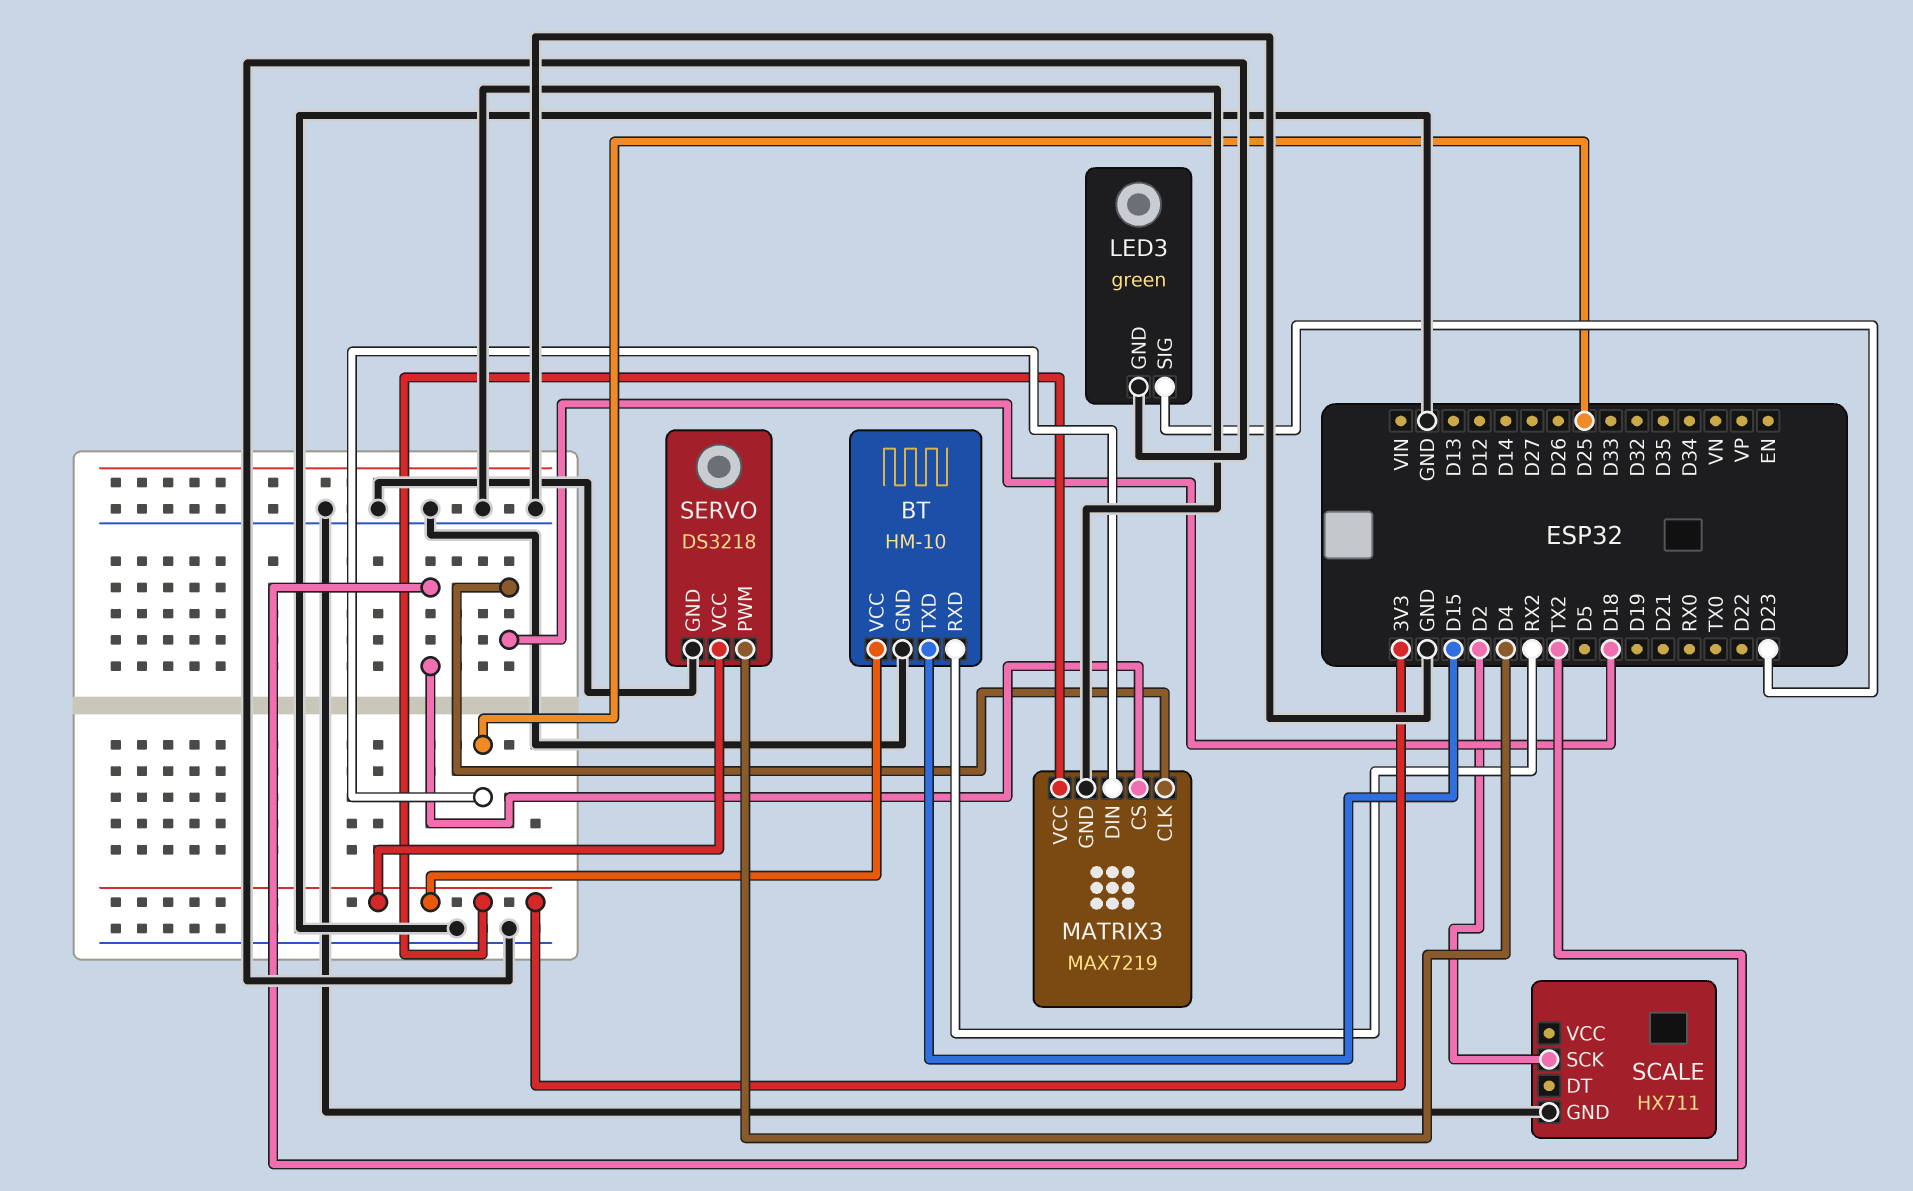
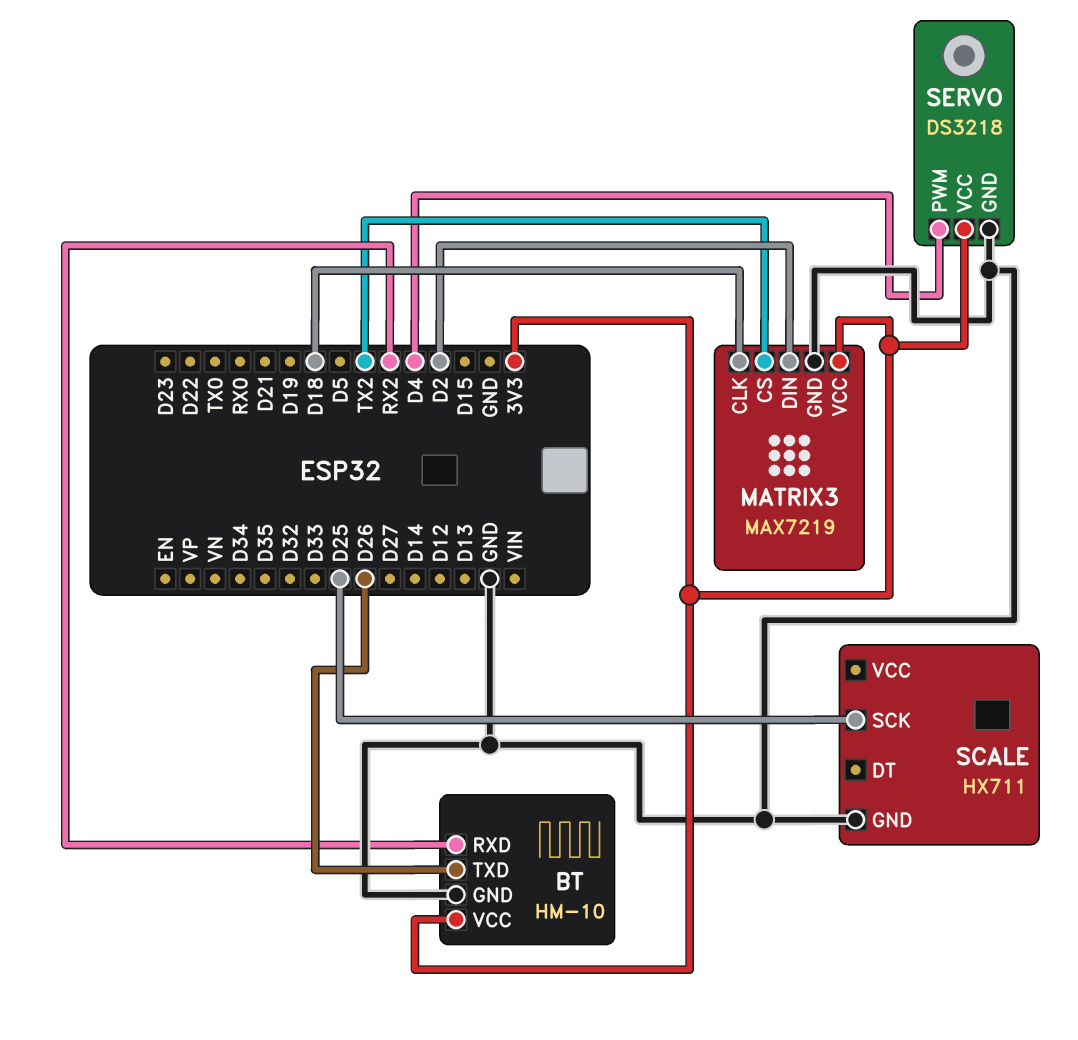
BT pin TXD: D15 -> D26
LED3: green -> none
LED3 pin GND: GND -> none
LED3 pin SIG: D23 -> none
MATRIX3 pin DIN: D25 -> D2
SCALE pin SCK: D2 -> D25

